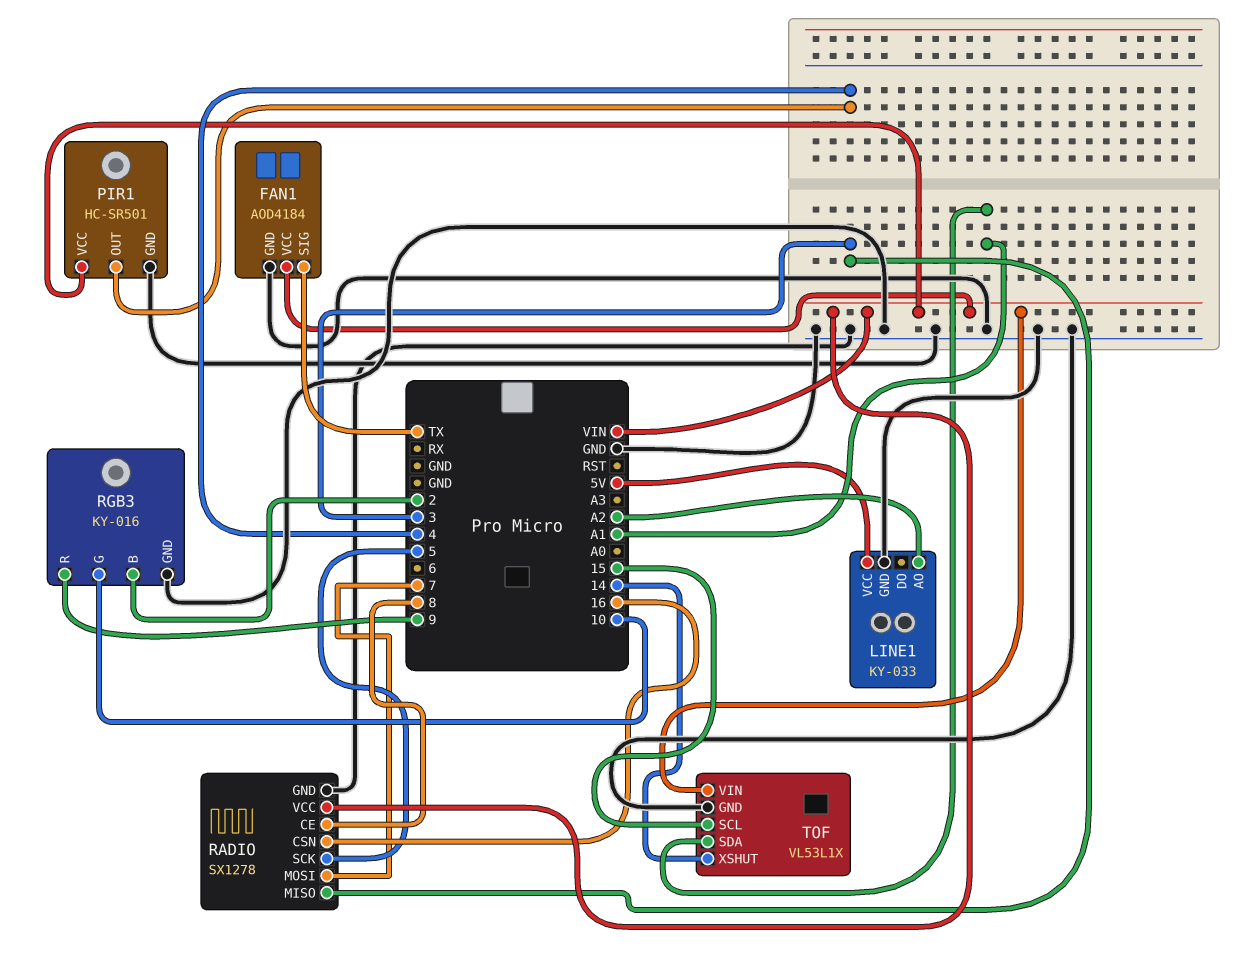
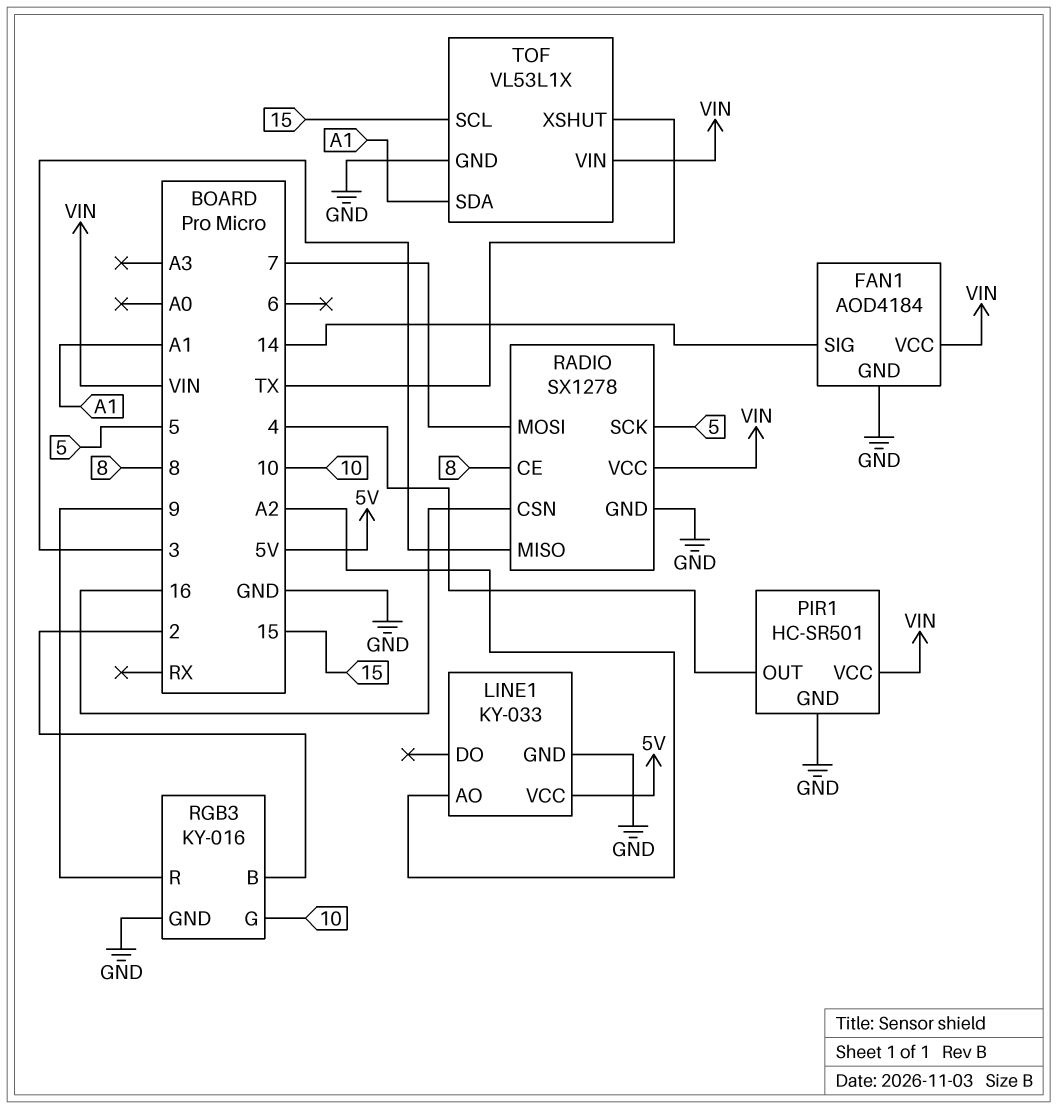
FAN1 pin SIG: TX -> 14
TOF pin XSHUT: 14 -> TX

